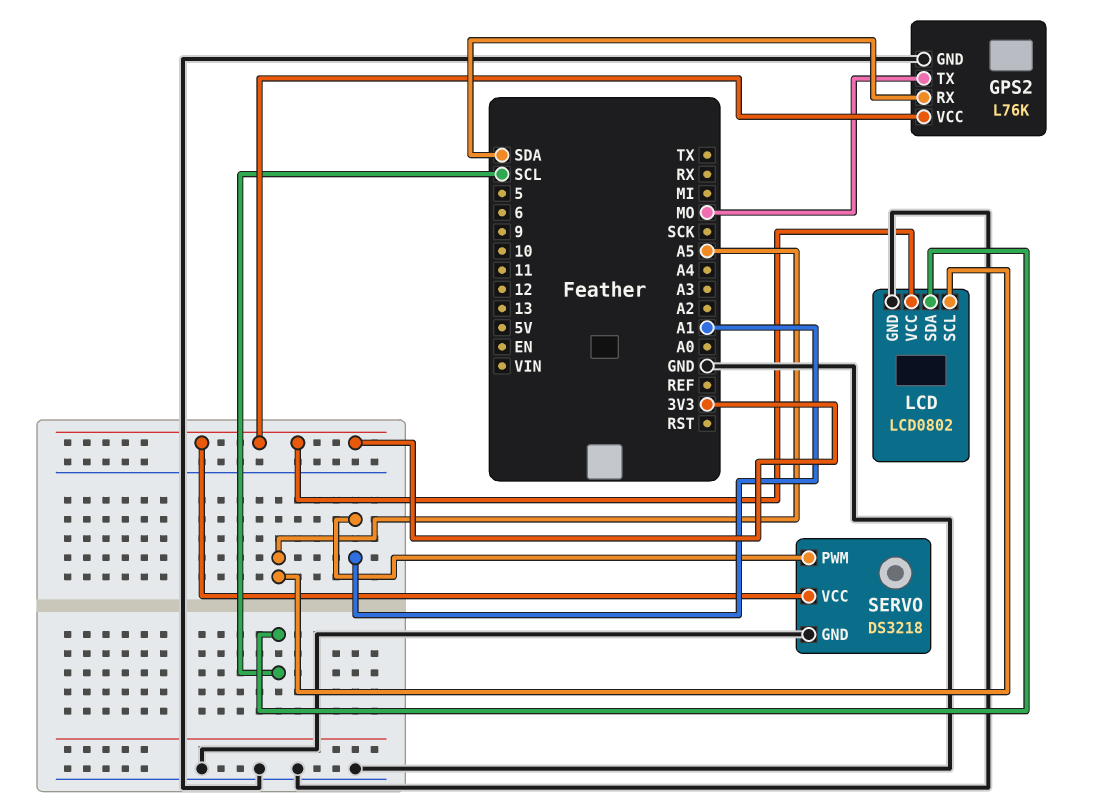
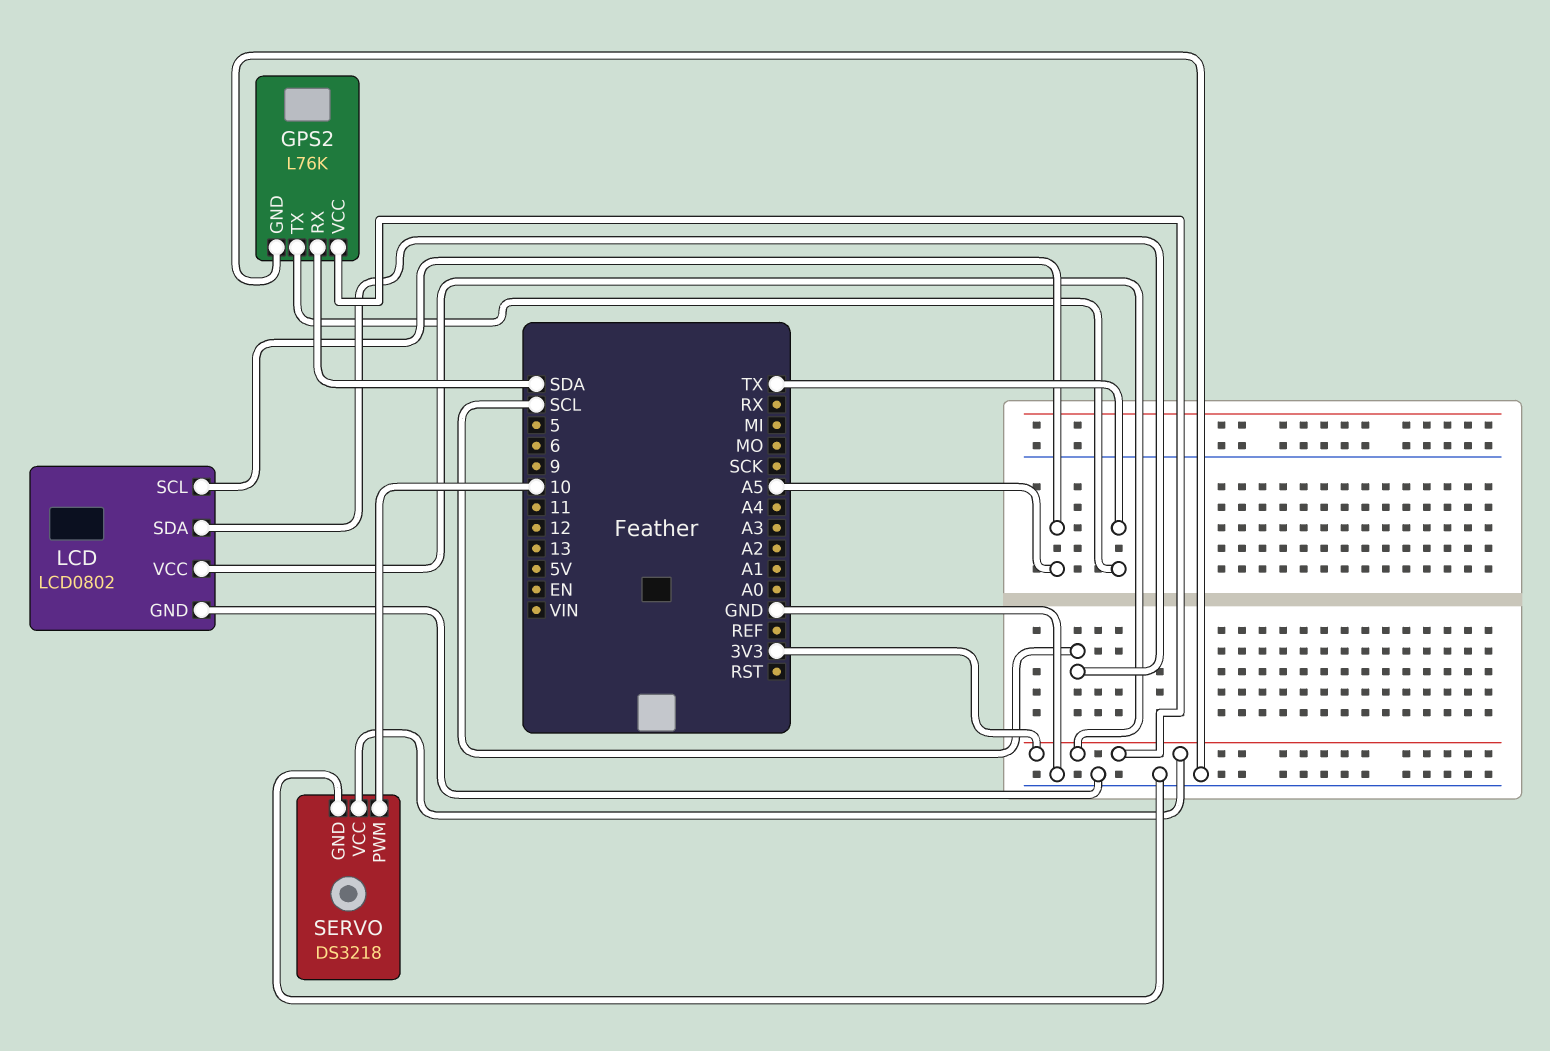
GPS2 pin TX: MO -> TX
SERVO pin PWM: A1 -> 10

